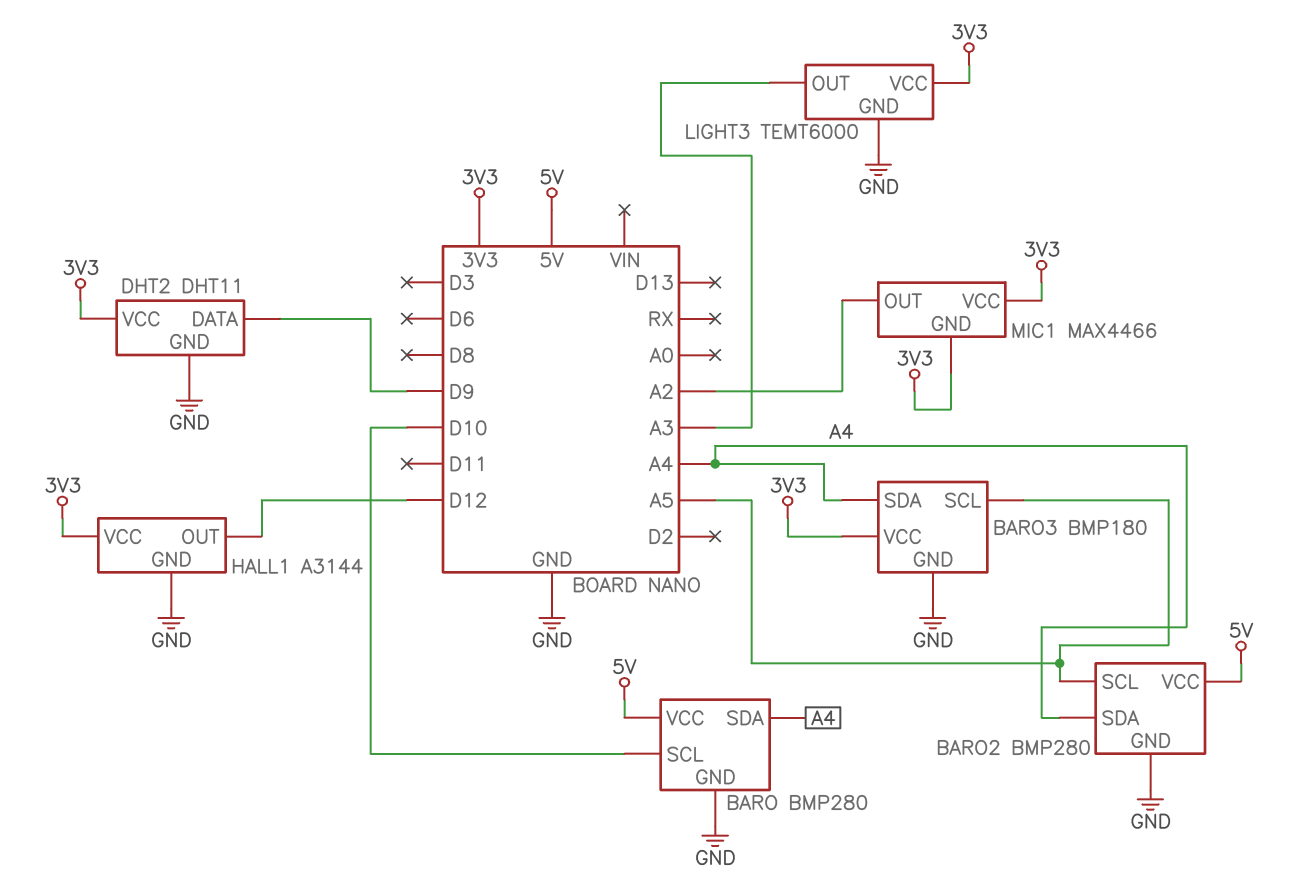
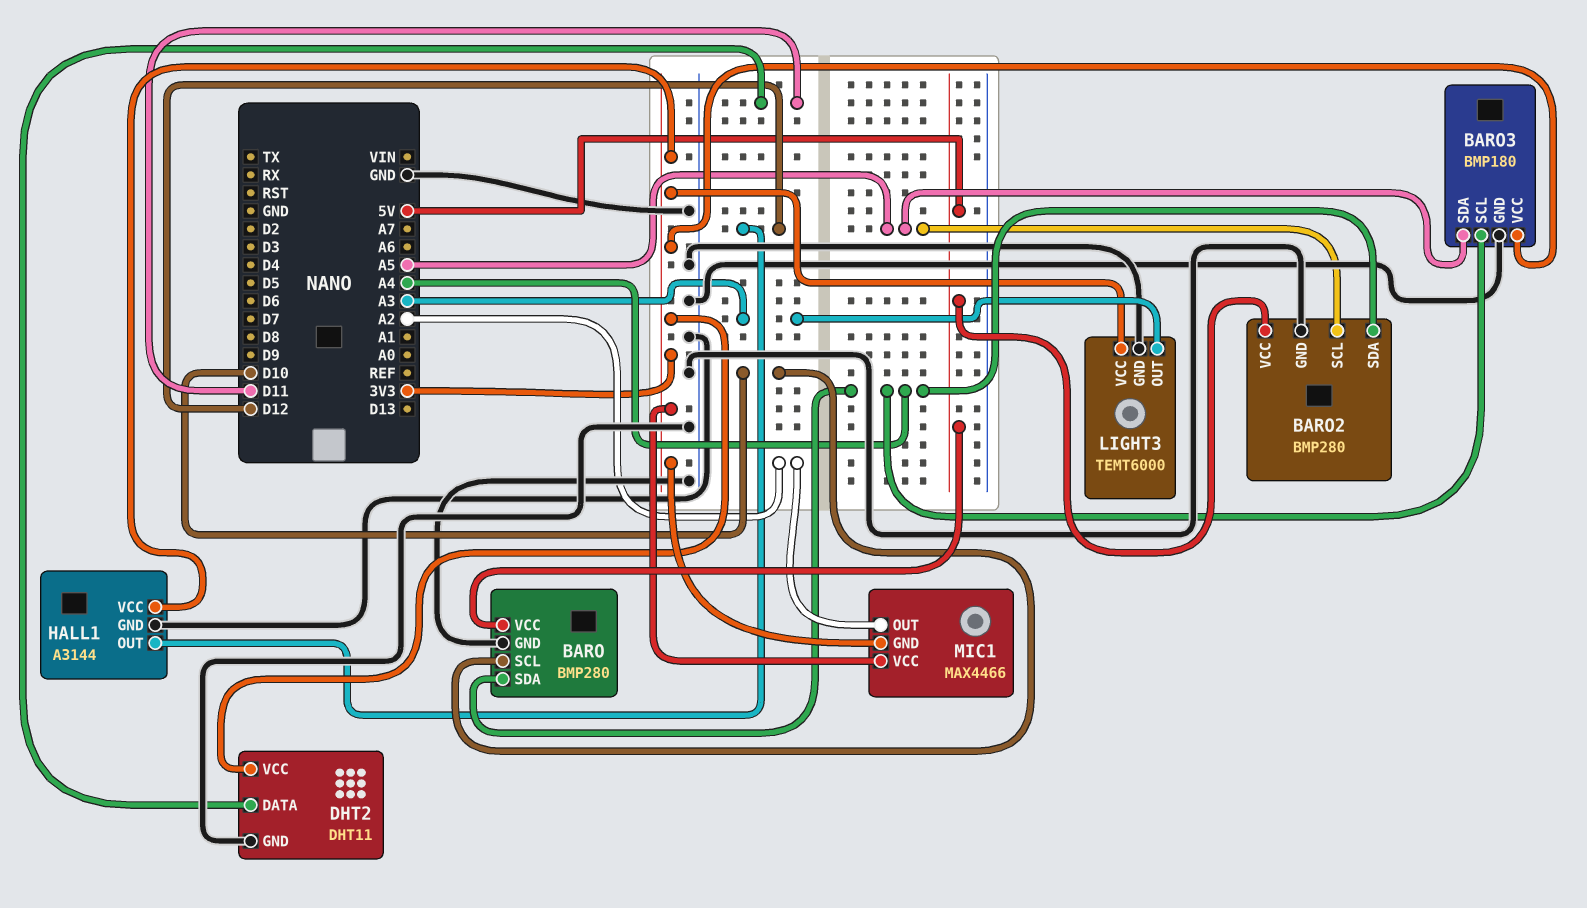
BARO3 pin SCL: A5 -> A4
BARO3 pin SDA: A4 -> A5
DHT2 pin DATA: D9 -> D11

